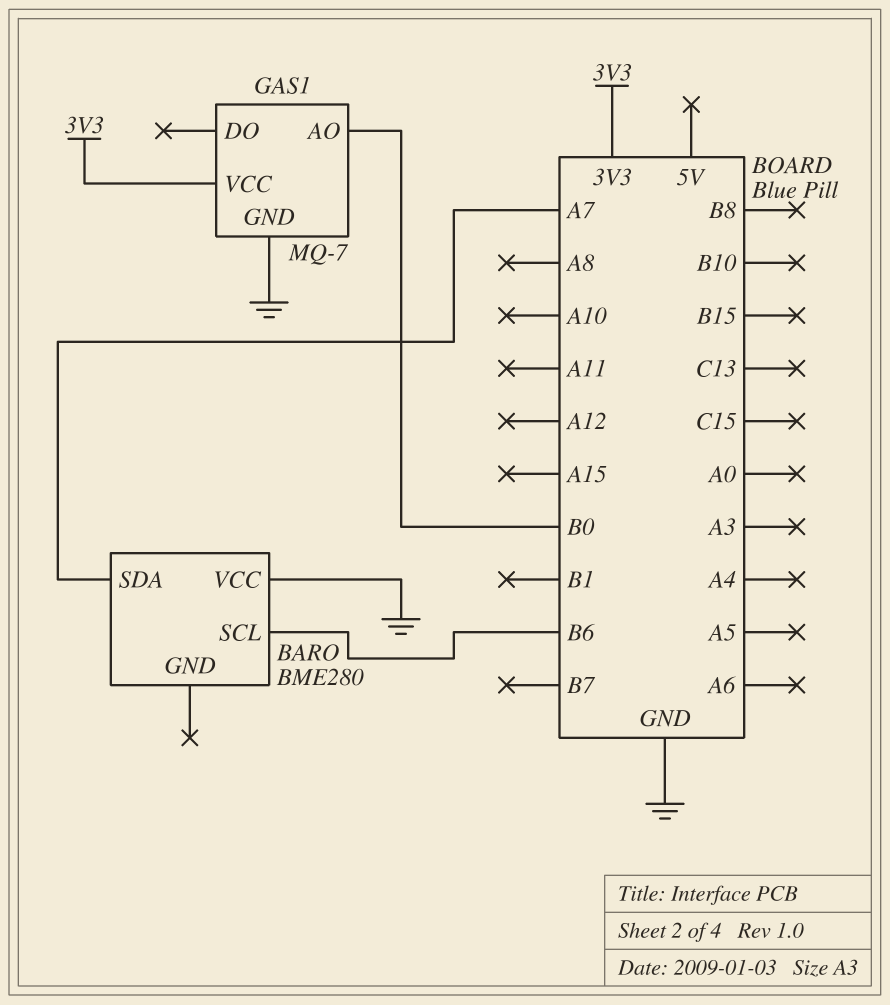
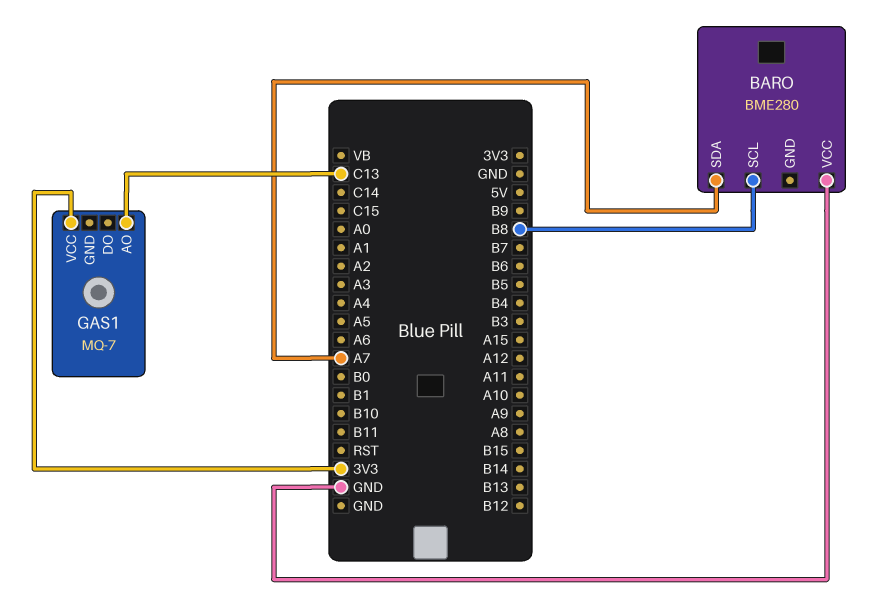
BARO pin SCL: B6 -> B8
GAS1 pin AO: B0 -> C13
GAS1 pin GND: GND -> none

